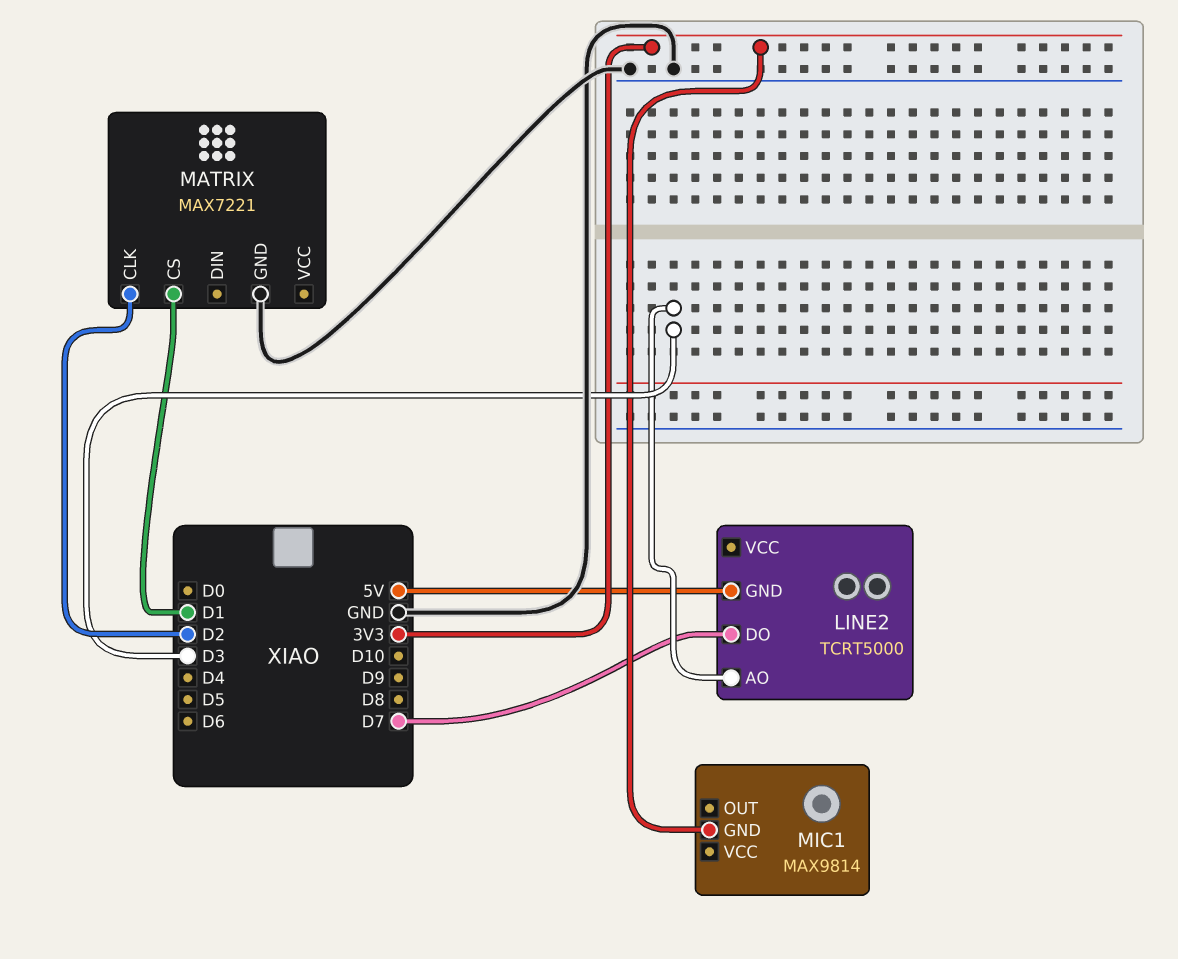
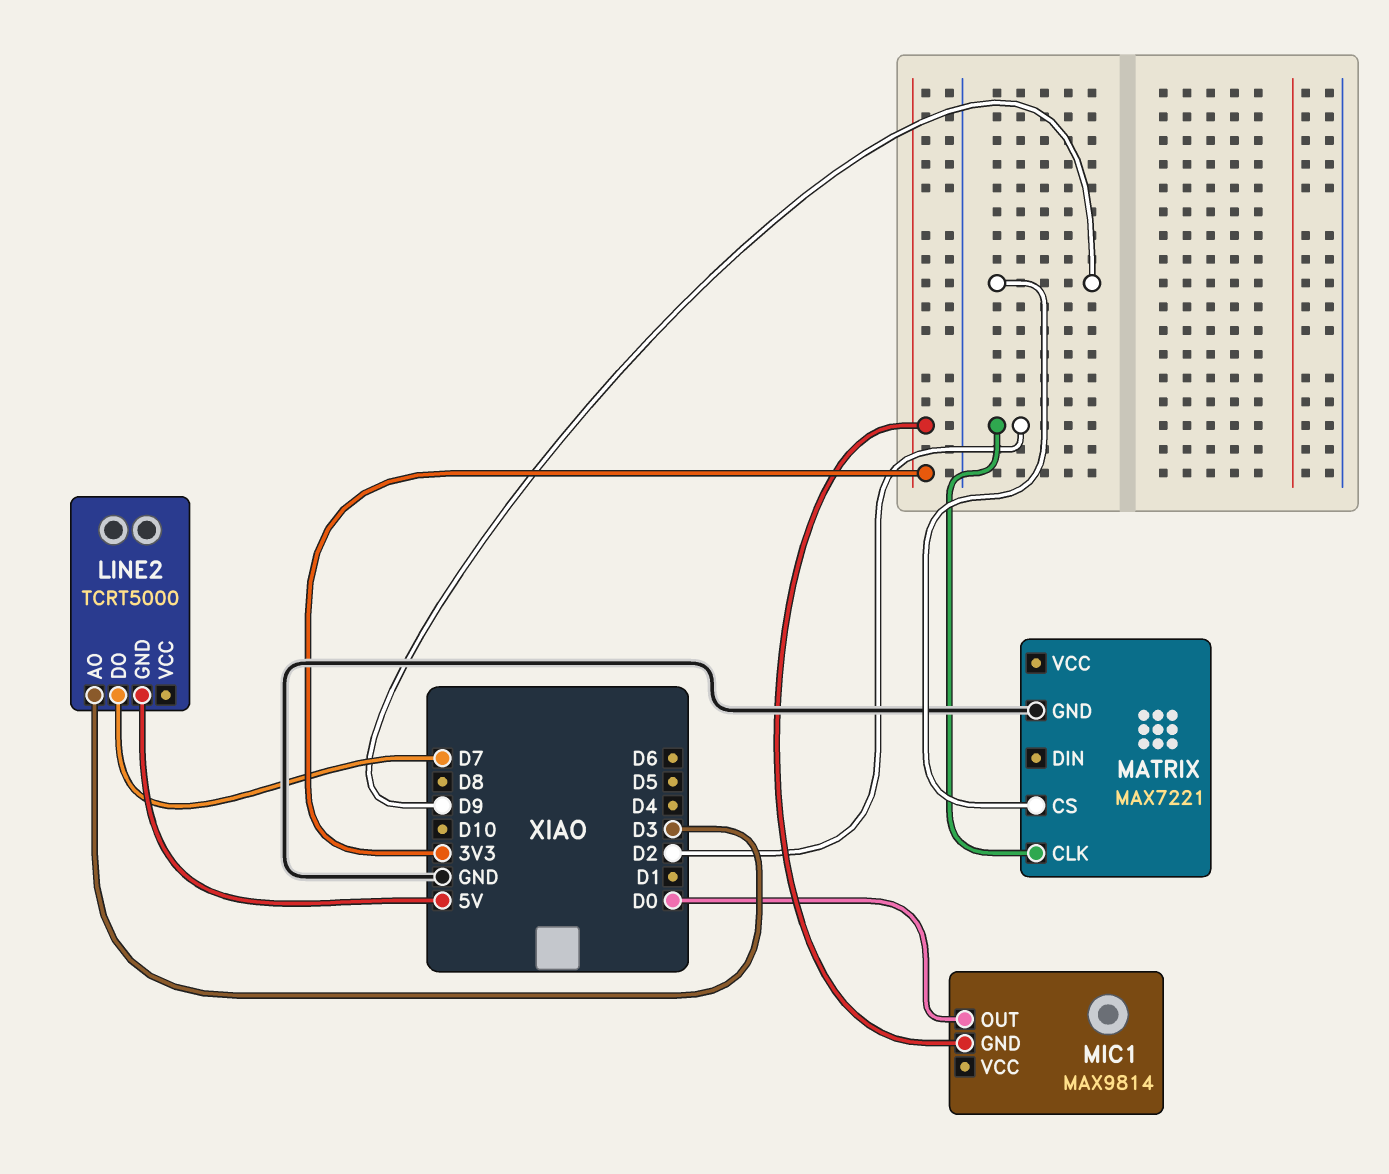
MATRIX pin CS: D1 -> D9
MIC1 pin OUT: none -> D0

